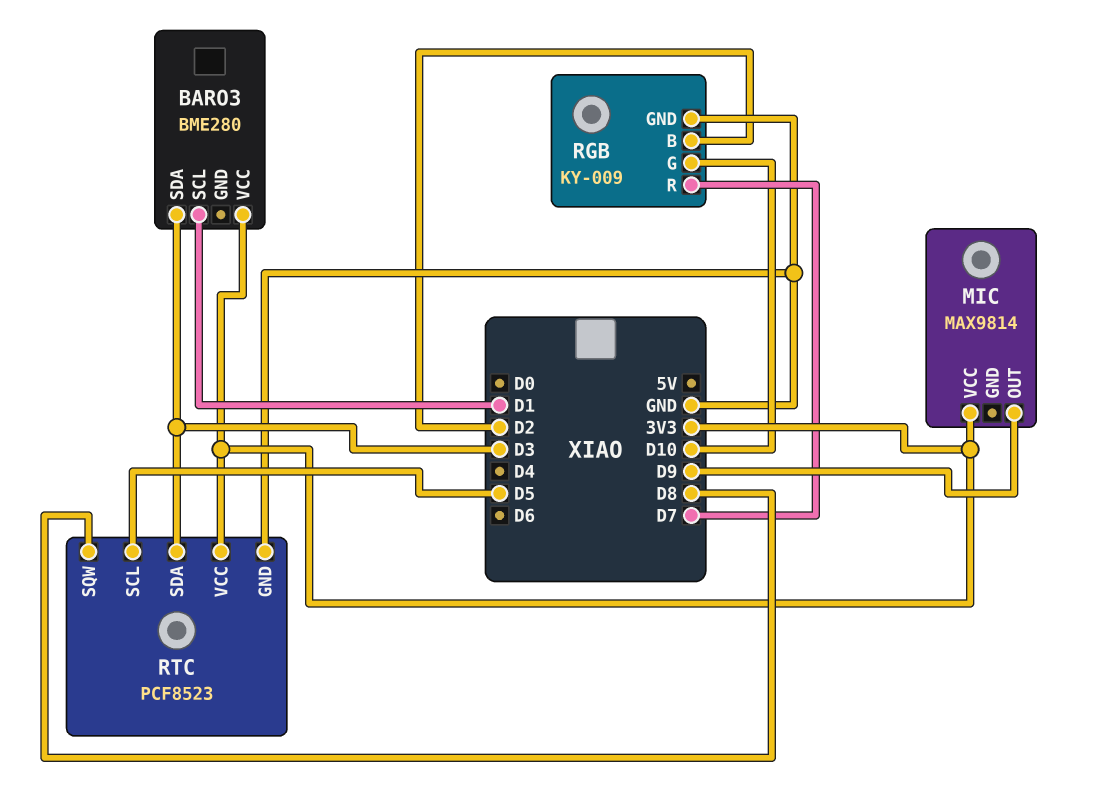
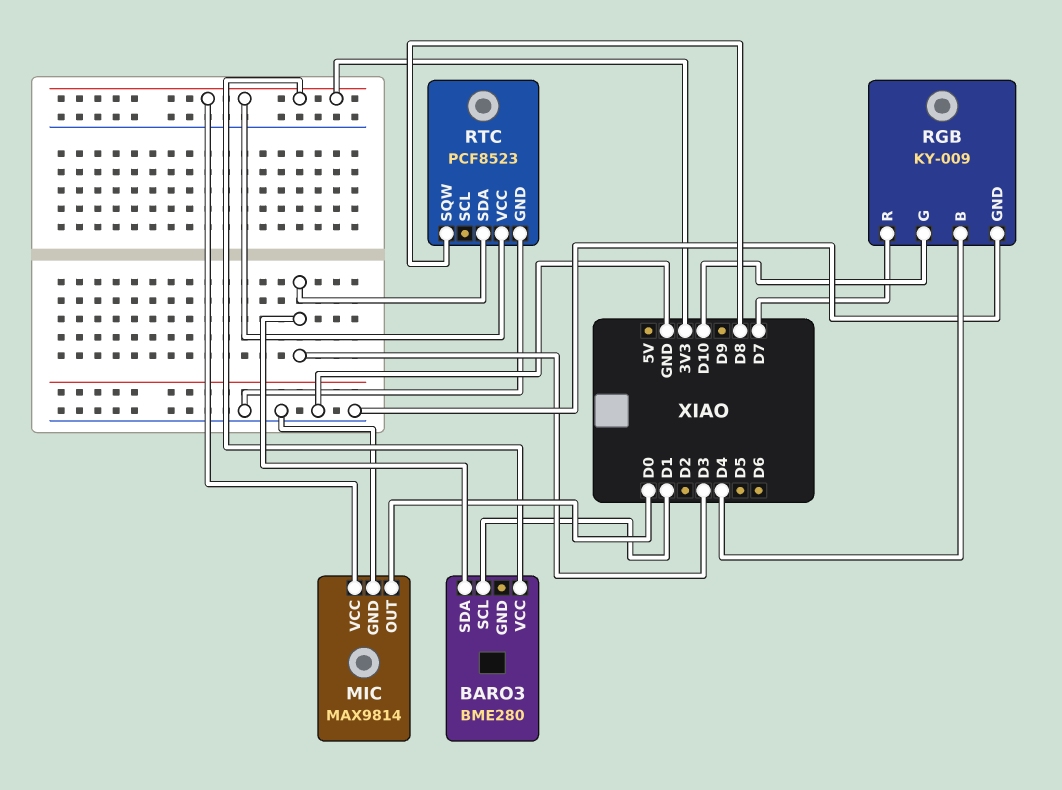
MIC pin GND: none -> GND
MIC pin OUT: D9 -> D0
RGB pin B: D2 -> D4
RTC pin SCL: D5 -> none

